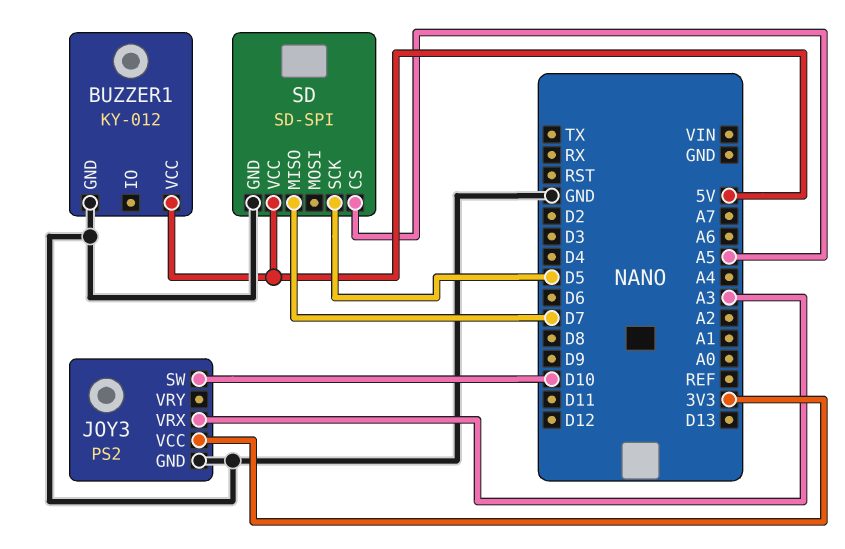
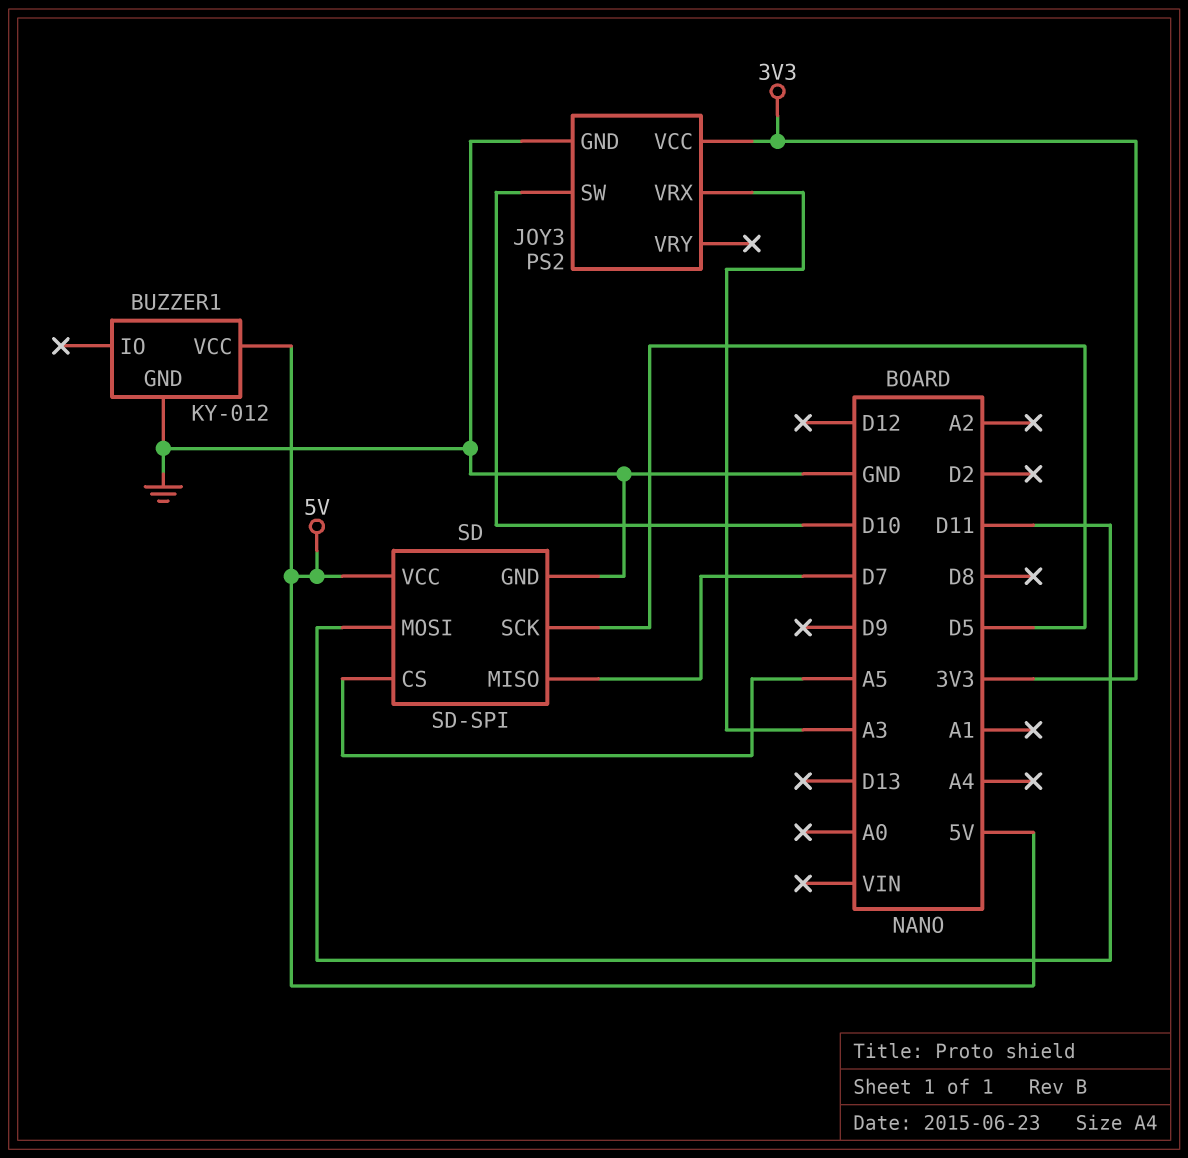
SD pin MOSI: none -> D11

